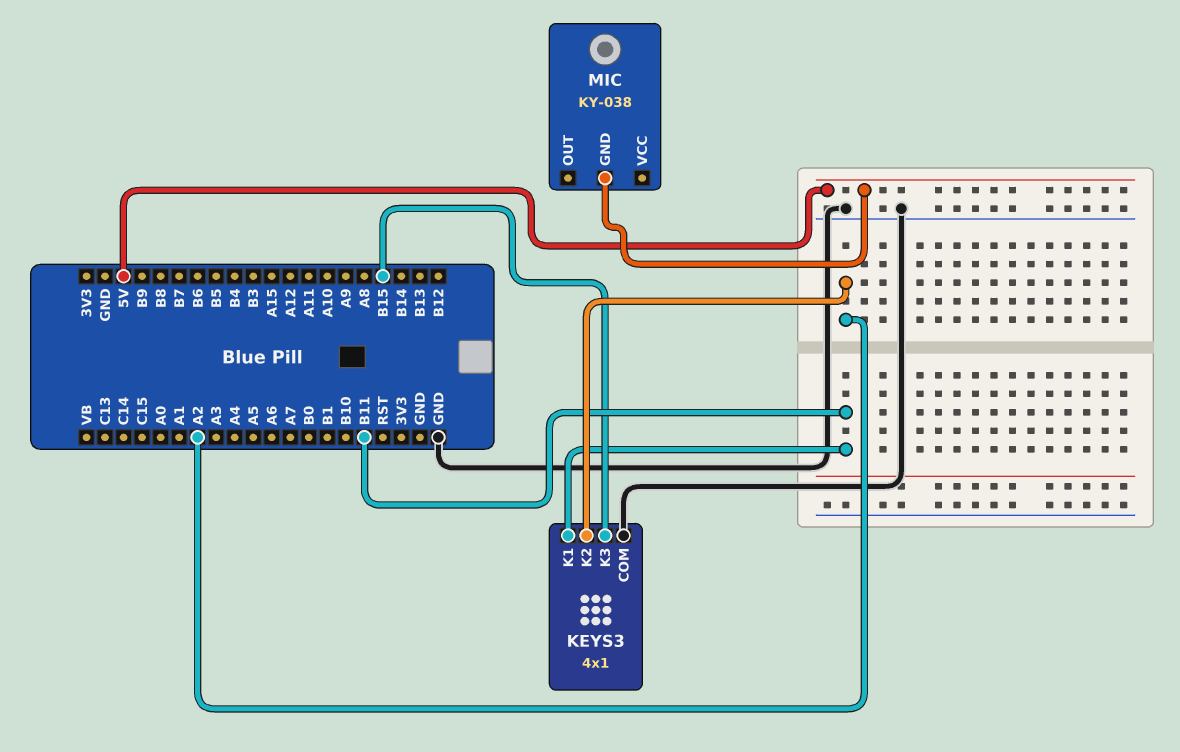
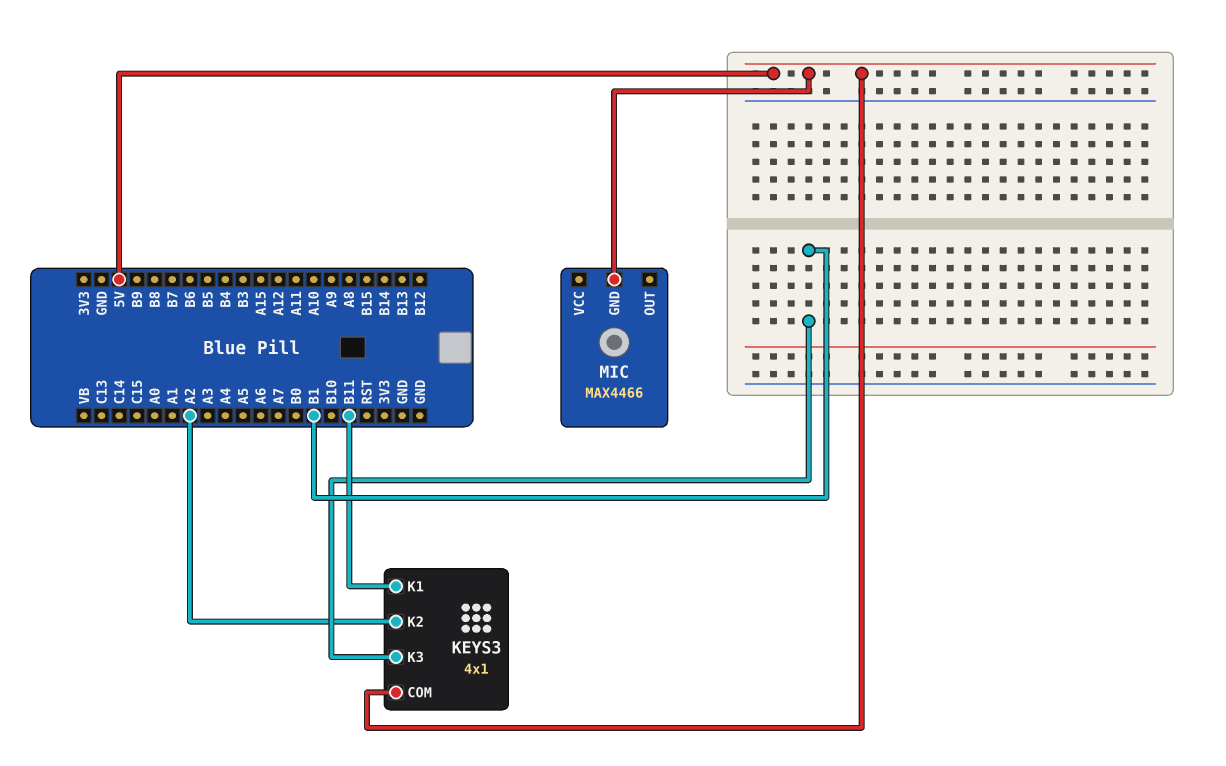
KEYS3 pin COM: GND -> 5V
KEYS3 pin K3: B15 -> B1
MIC: KY-038 -> MAX4466

